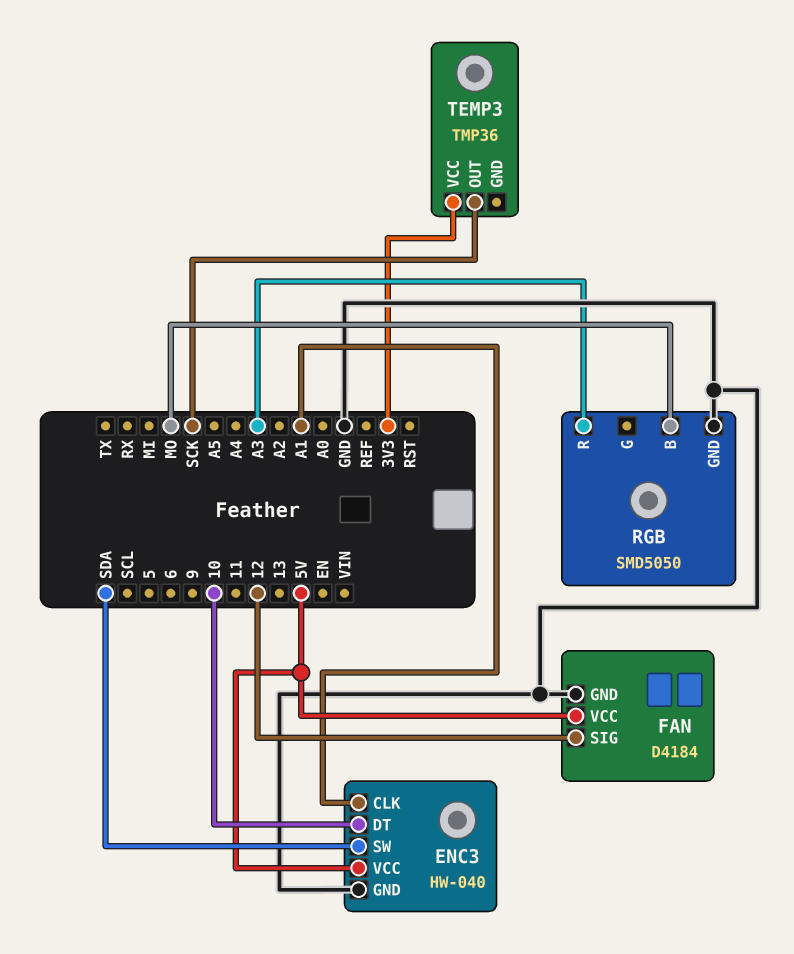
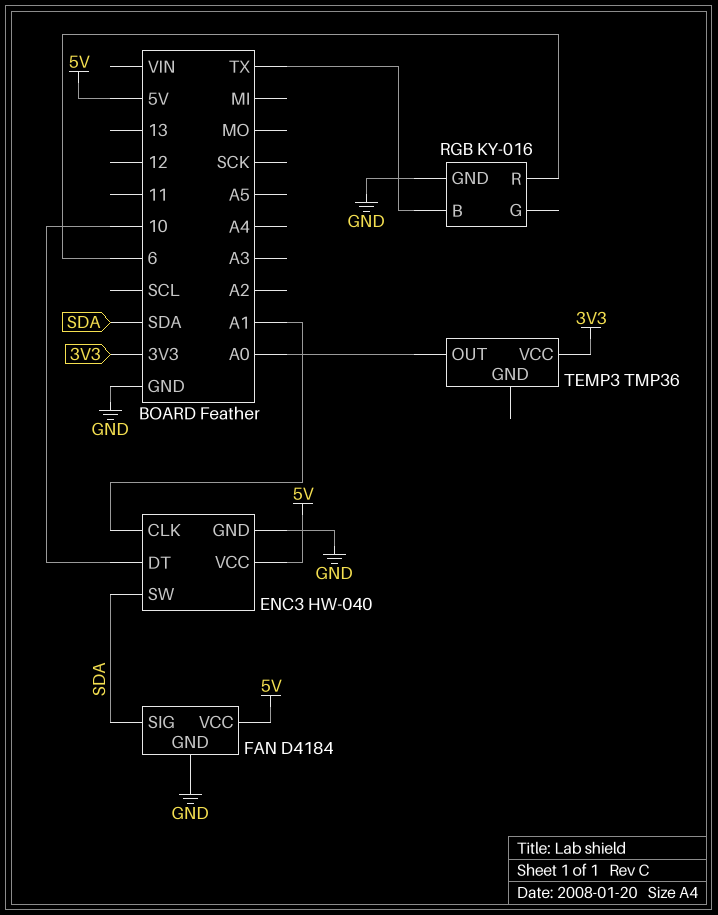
FAN pin SIG: 12 -> SDA
RGB: SMD5050 -> KY-016
RGB pin B: MO -> TX
RGB pin R: A3 -> 6
TEMP3 pin OUT: SCK -> A0

